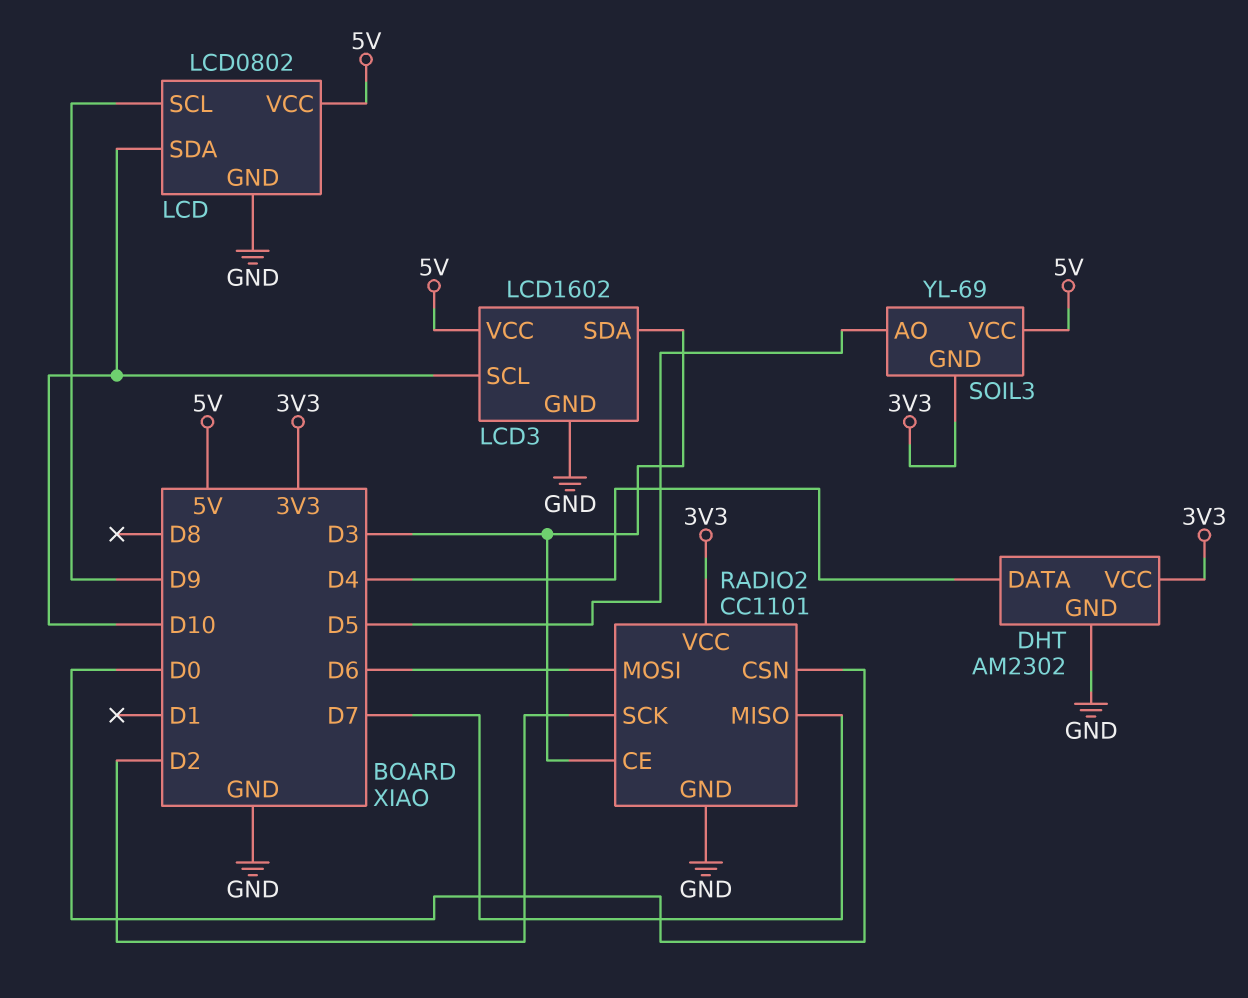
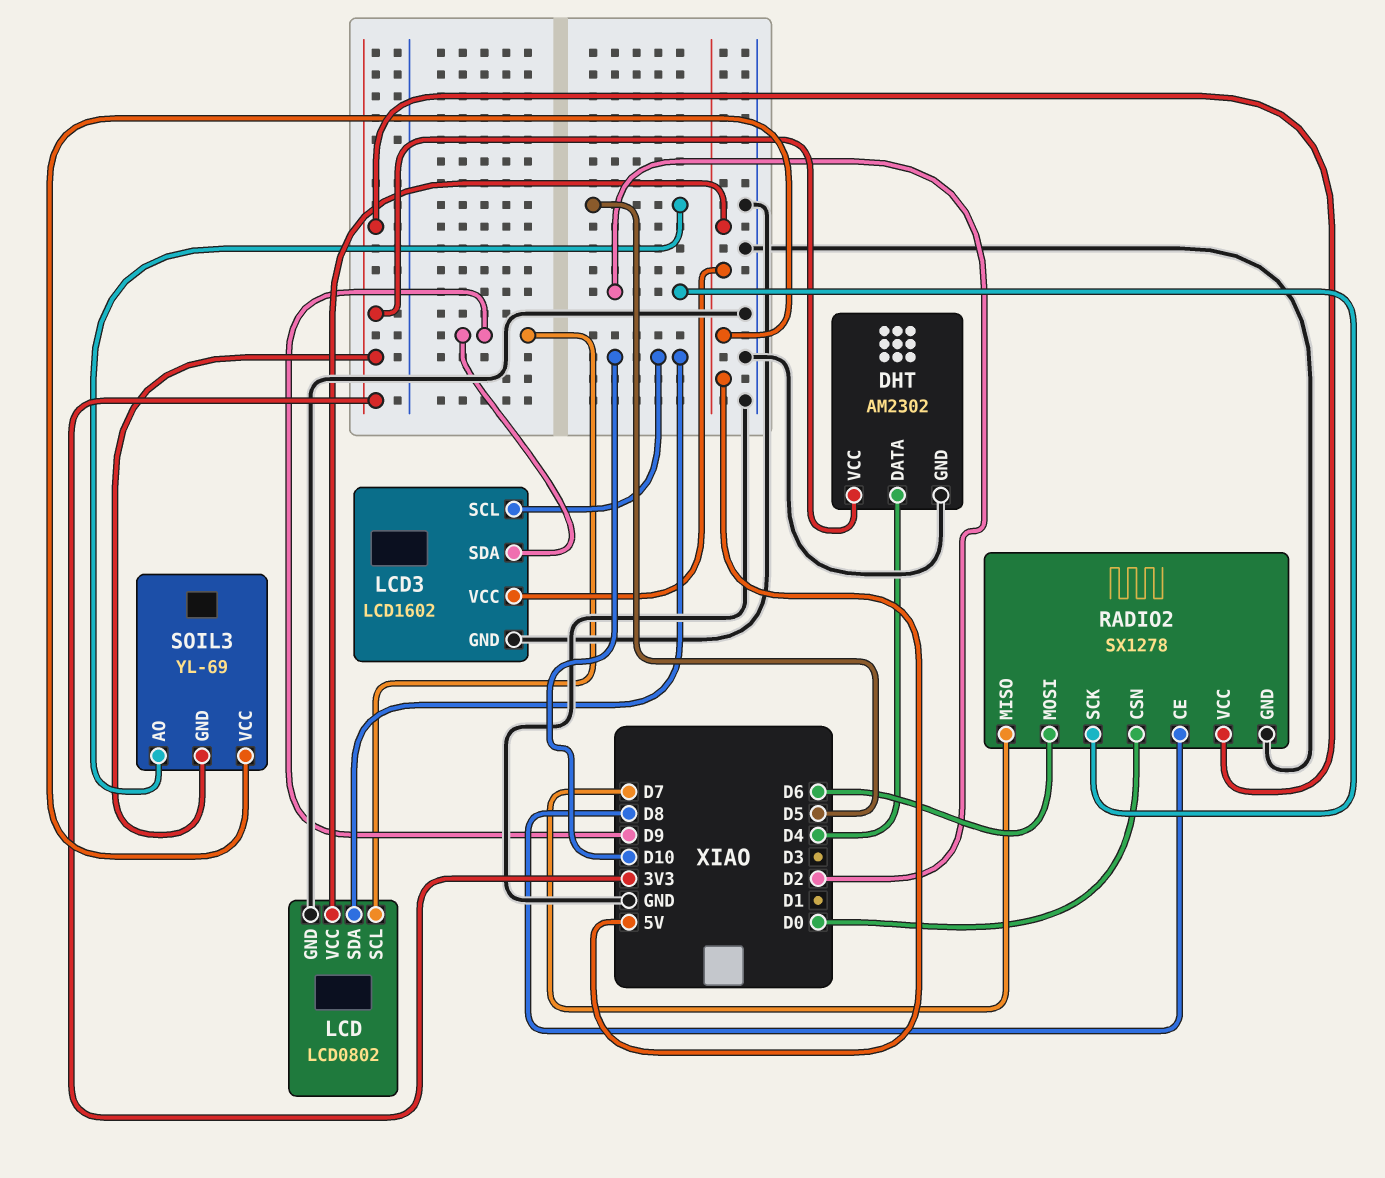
LCD3 pin SDA: D3 -> D9
RADIO2: CC1101 -> SX1278
RADIO2 pin CE: D3 -> D8

